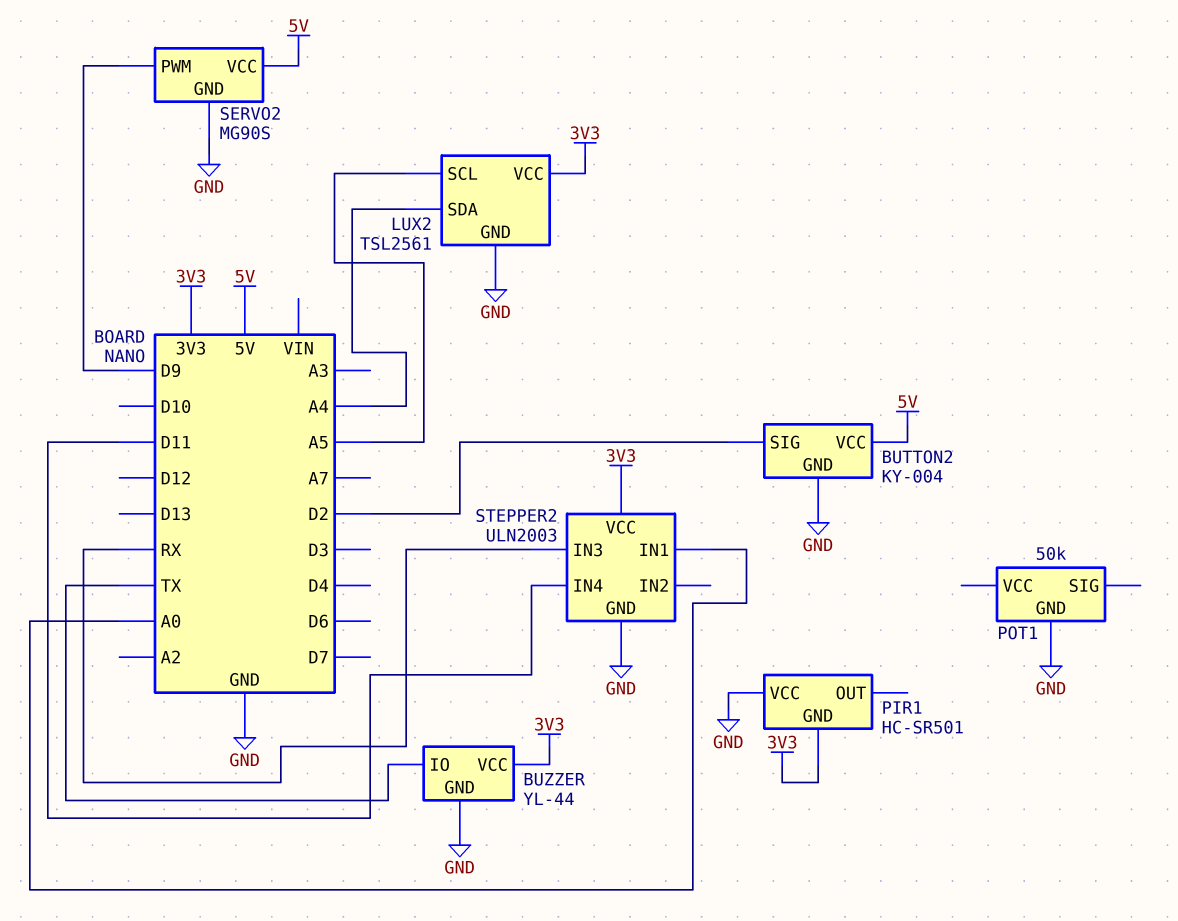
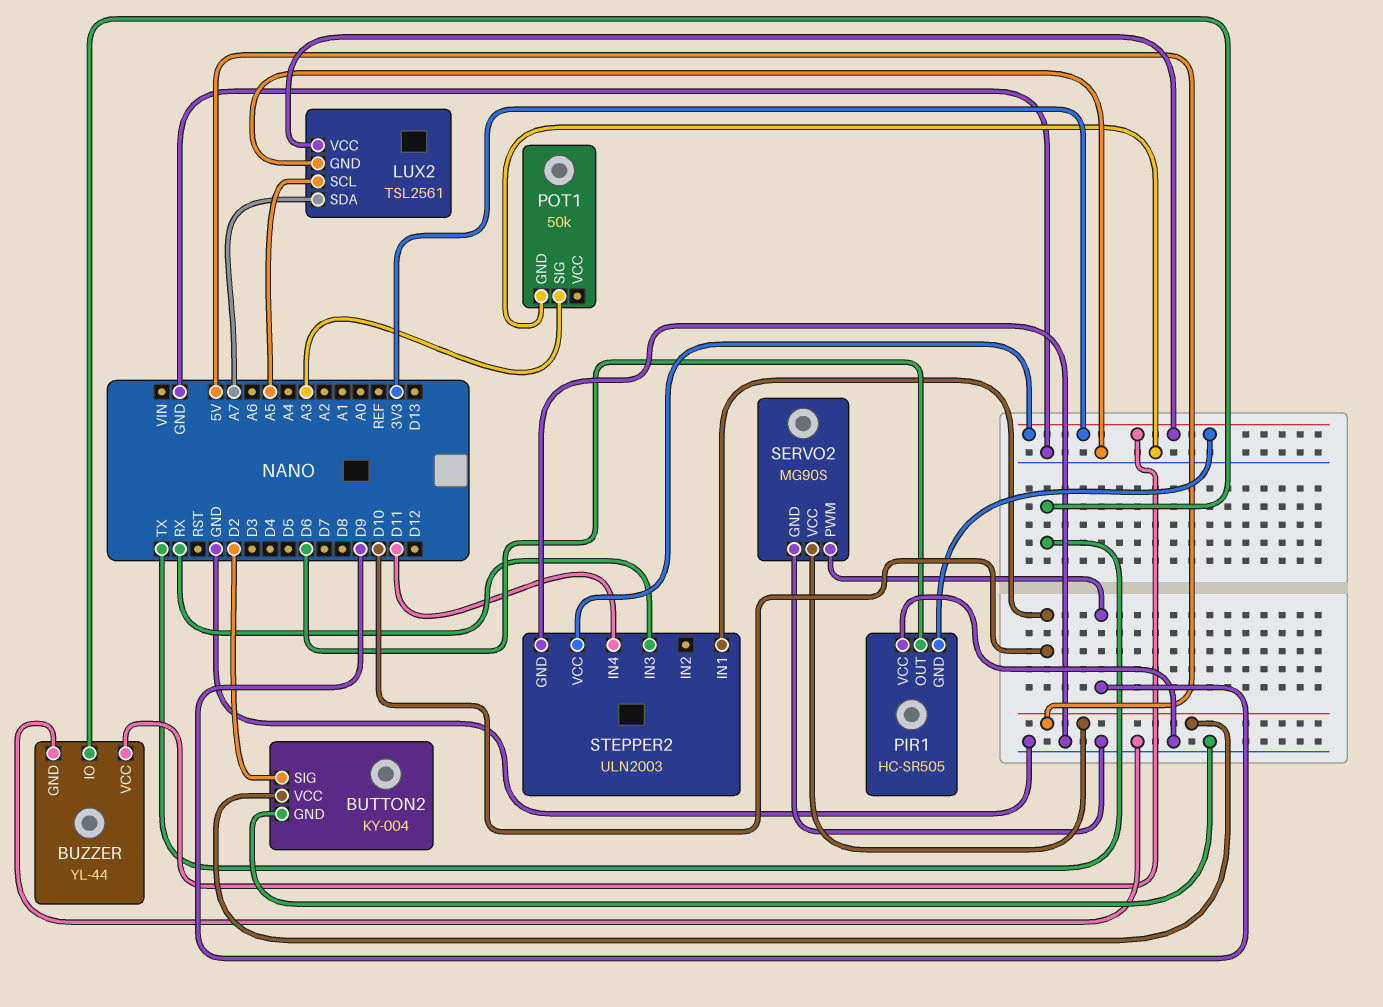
LUX2 pin SDA: A4 -> A7
PIR1: HC-SR501 -> HC-SR505
PIR1 pin OUT: none -> D6
POT1 pin SIG: none -> A3
STEPPER2 pin IN1: A0 -> D10

